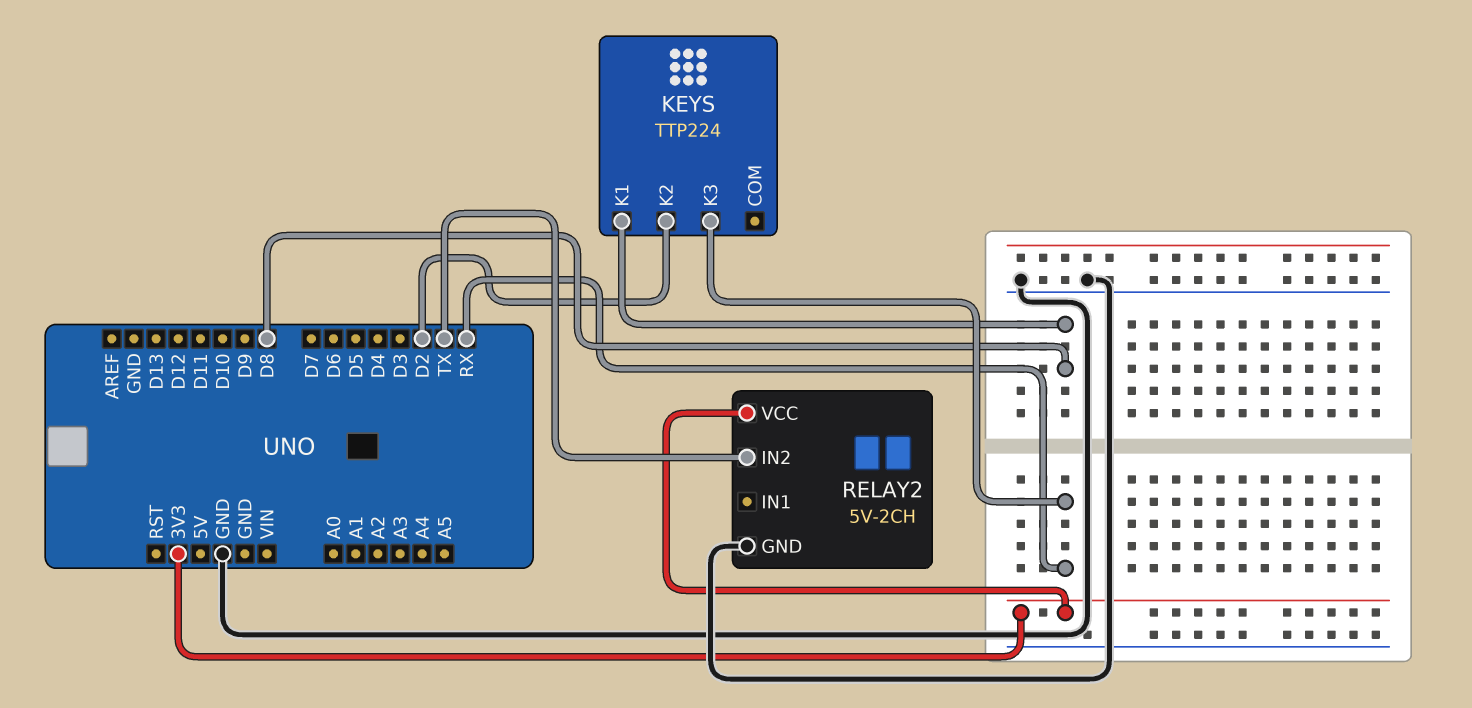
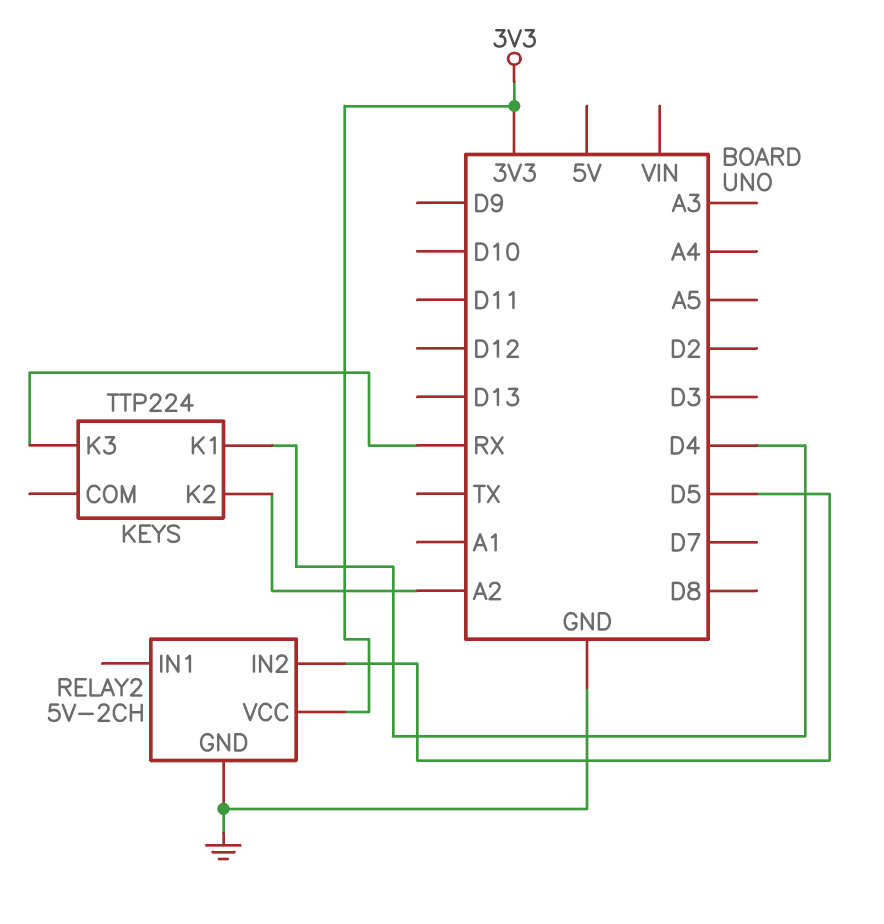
KEYS pin K1: D8 -> D4
KEYS pin K2: D2 -> A2
RELAY2 pin IN2: TX -> D5

